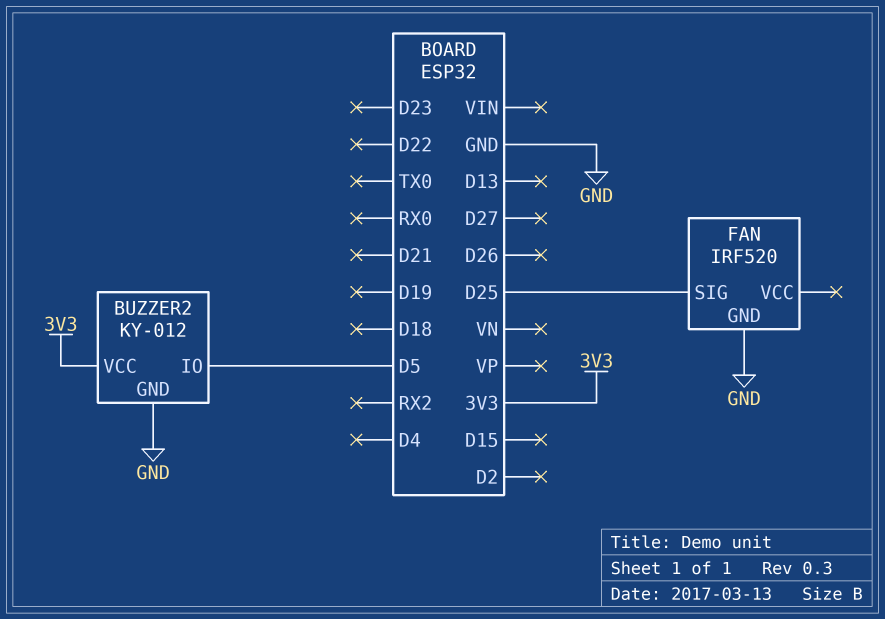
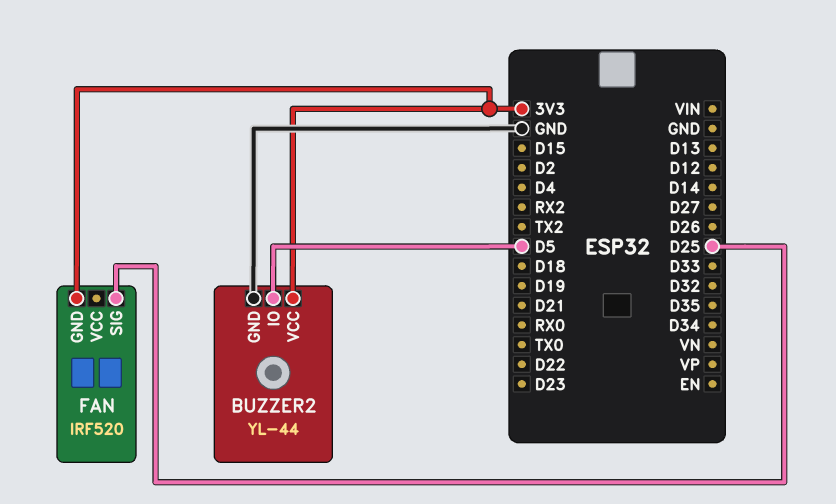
BUZZER2: KY-012 -> YL-44
FAN pin GND: GND -> 3V3

